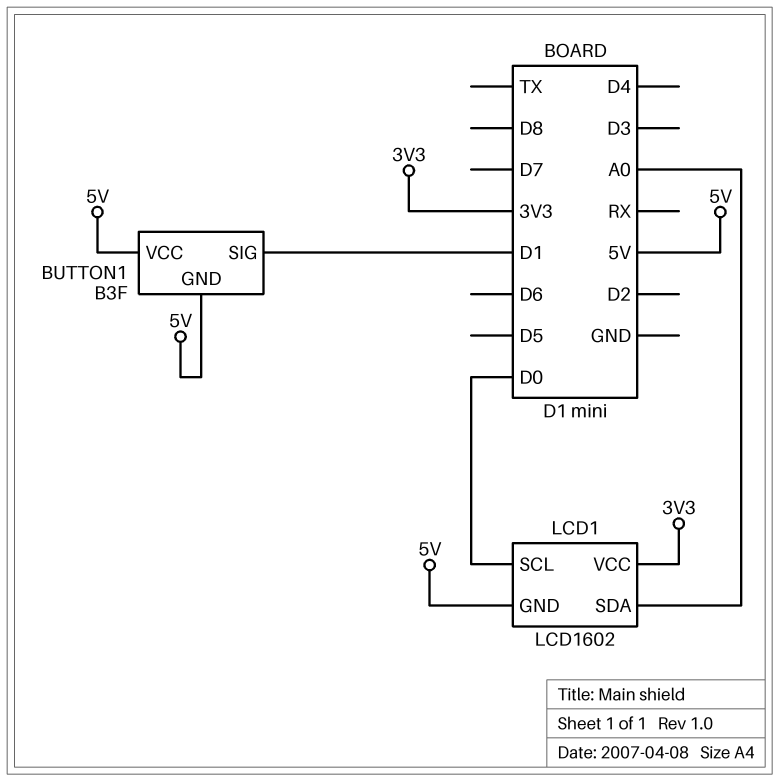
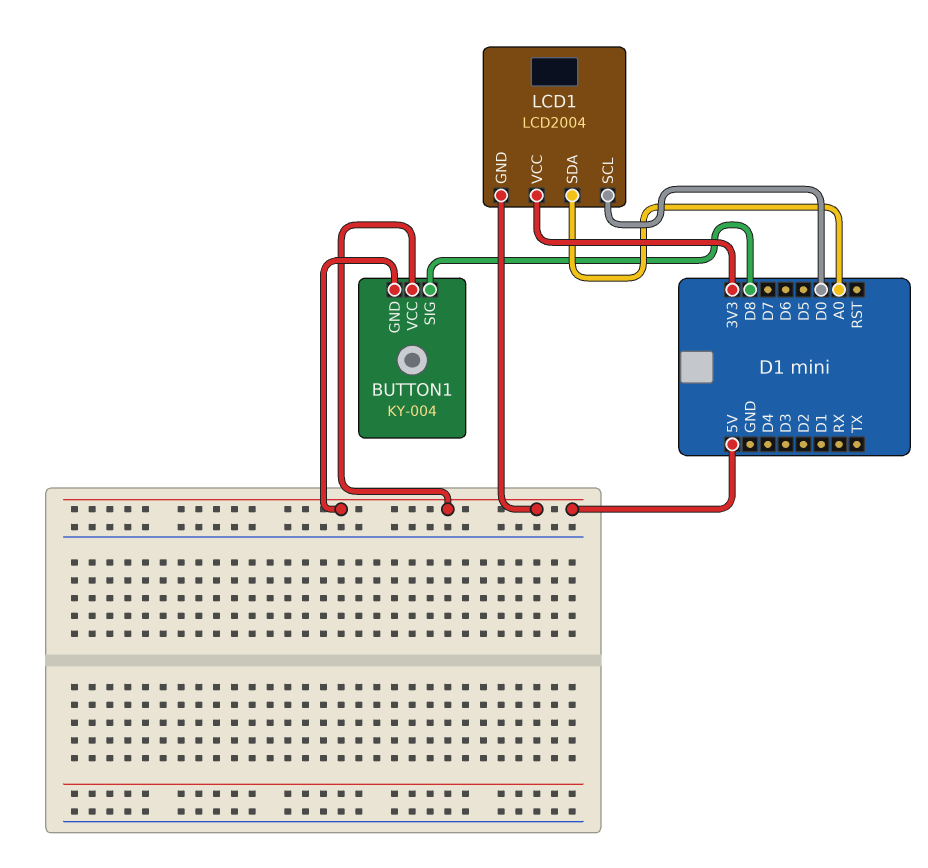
BUTTON1: B3F -> KY-004
BUTTON1 pin SIG: D1 -> D8
LCD1: LCD1602 -> LCD2004

